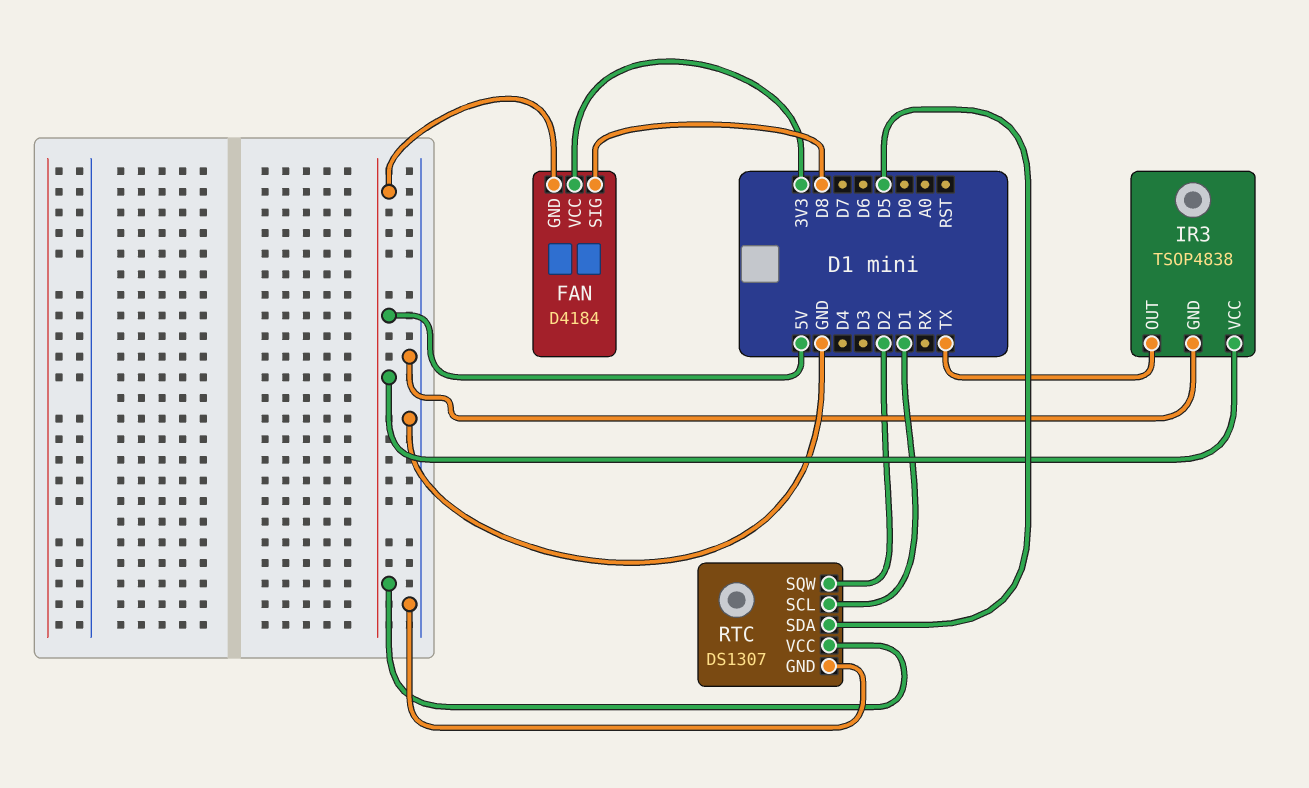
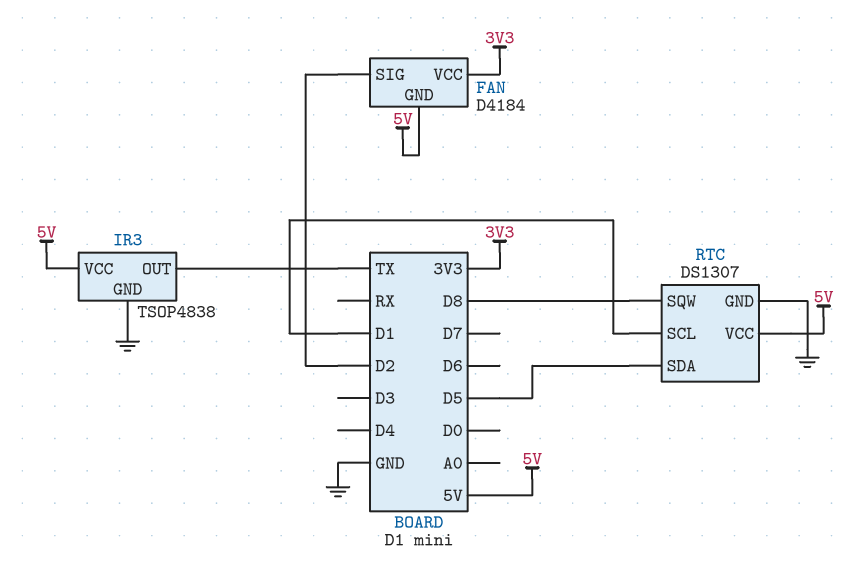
FAN pin SIG: D8 -> D2
RTC pin SQW: D2 -> D8

